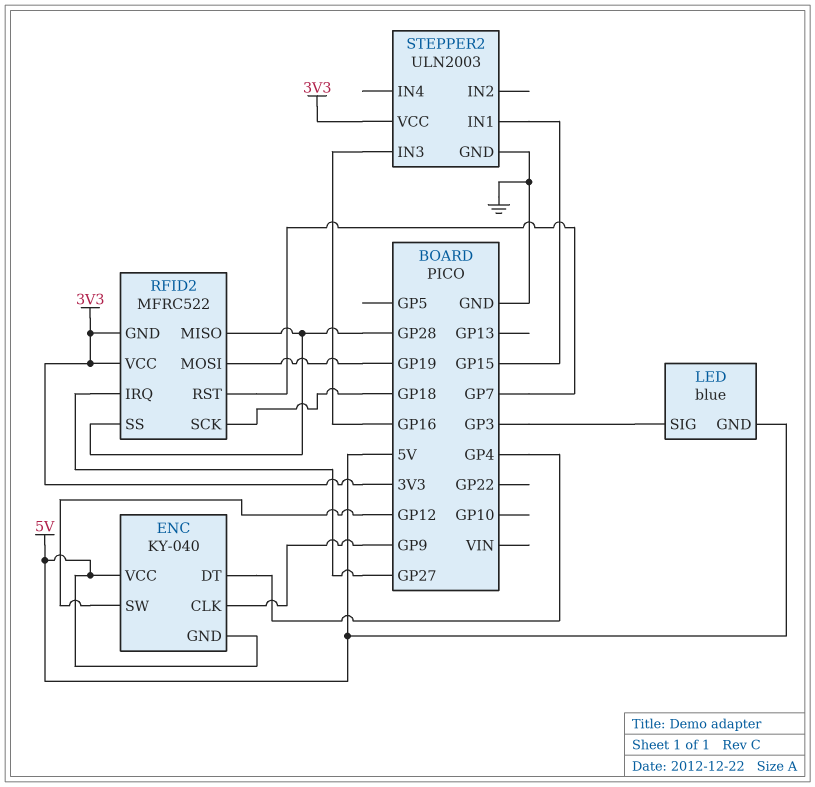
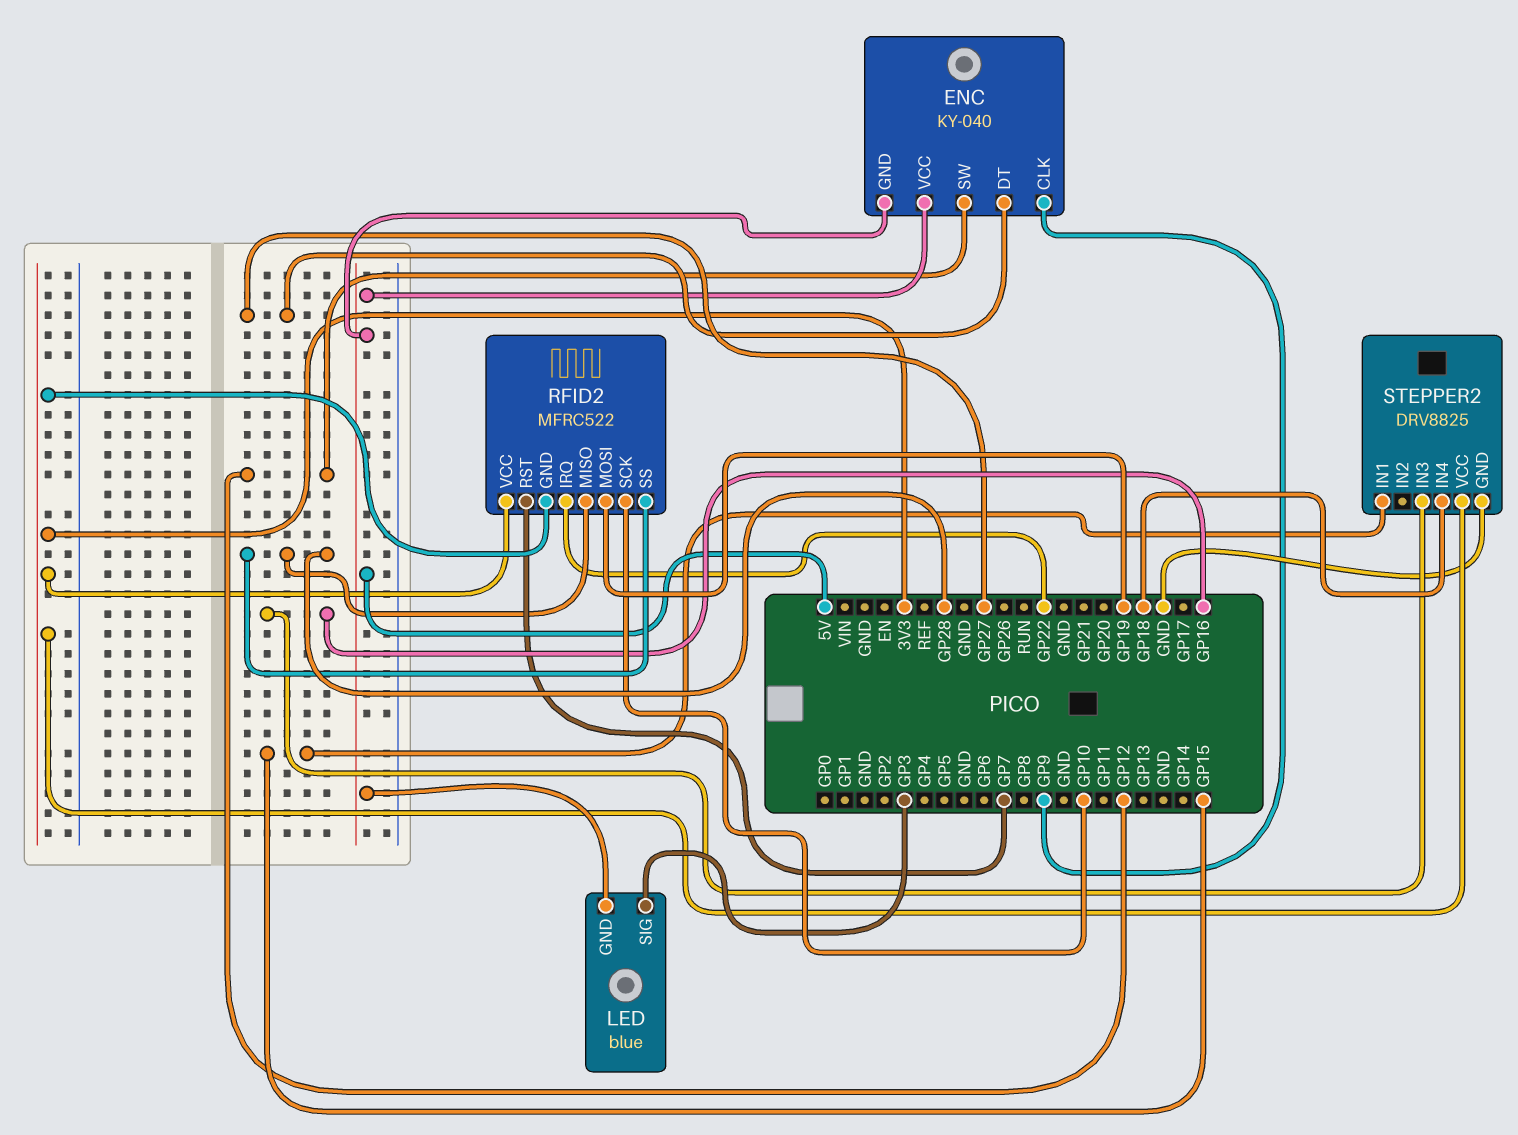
ENC pin DT: GP4 -> GP27
RFID2 pin IRQ: GP27 -> GP22
RFID2 pin SCK: GP18 -> GP10
STEPPER2: ULN2003 -> DRV8825
STEPPER2 pin IN4: none -> GP18

